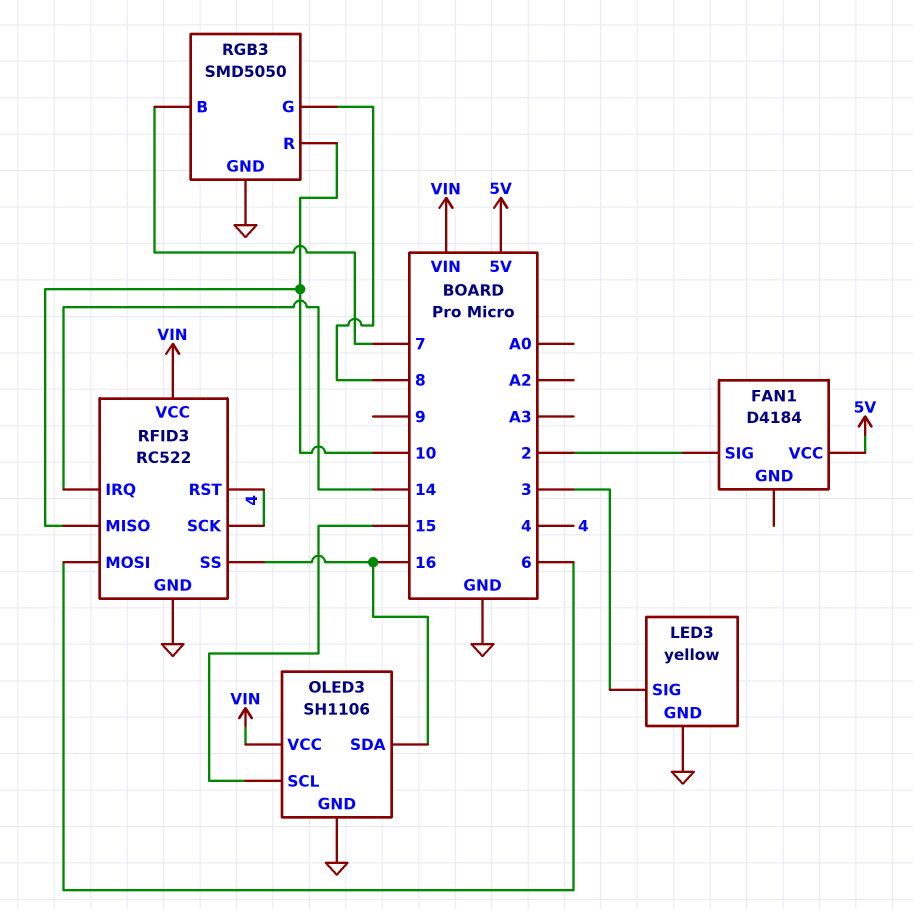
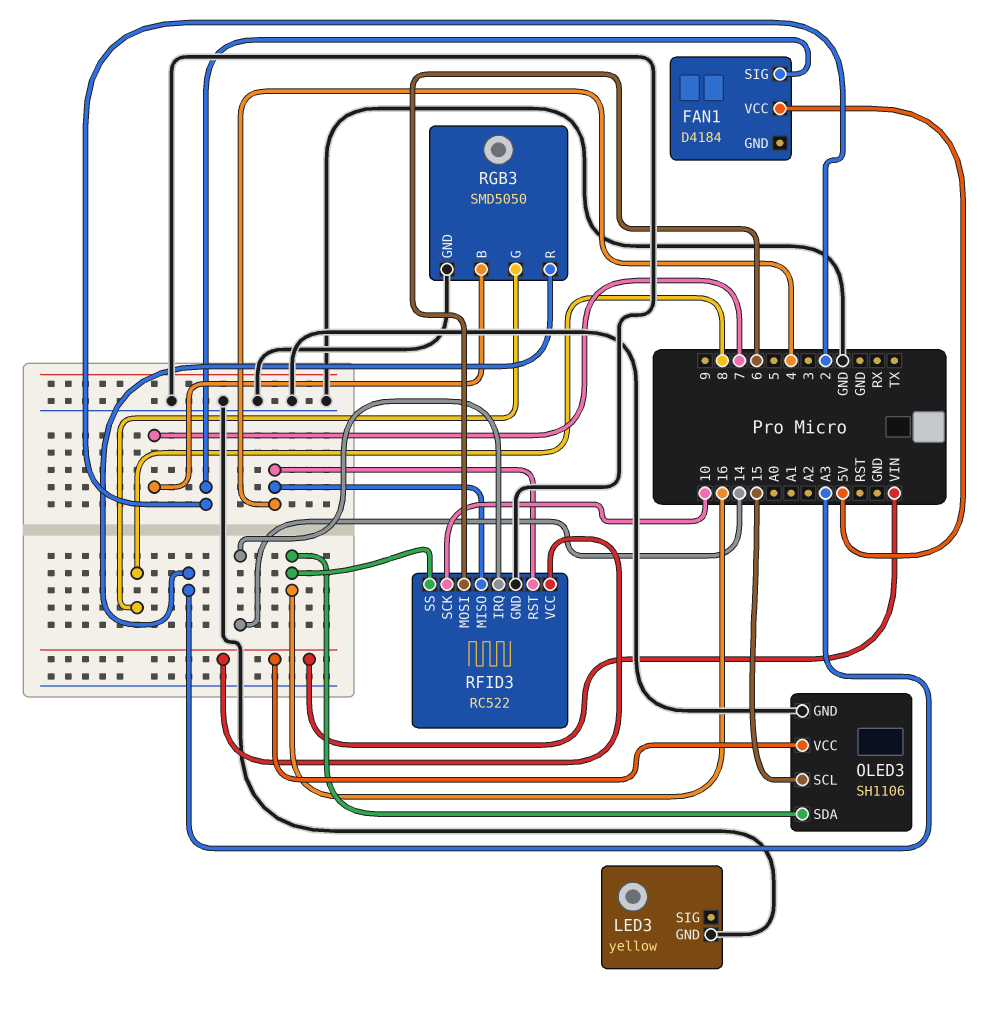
LED3 pin SIG: 3 -> none
RFID3 pin MISO: 10 -> 4
RFID3 pin SCK: 4 -> 10
RGB3 pin R: 10 -> A3

